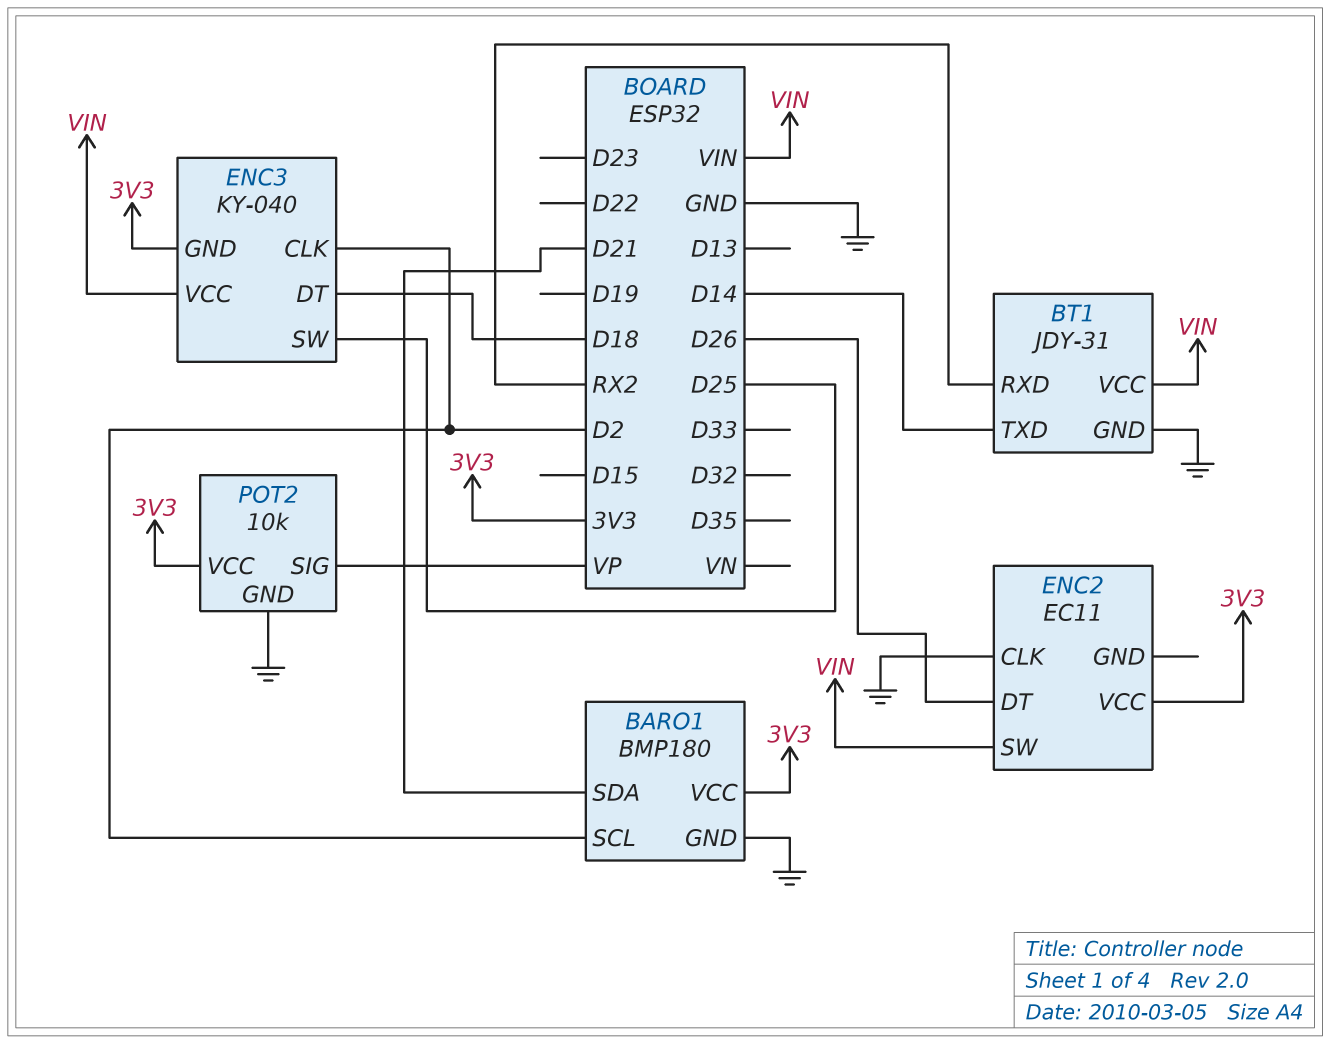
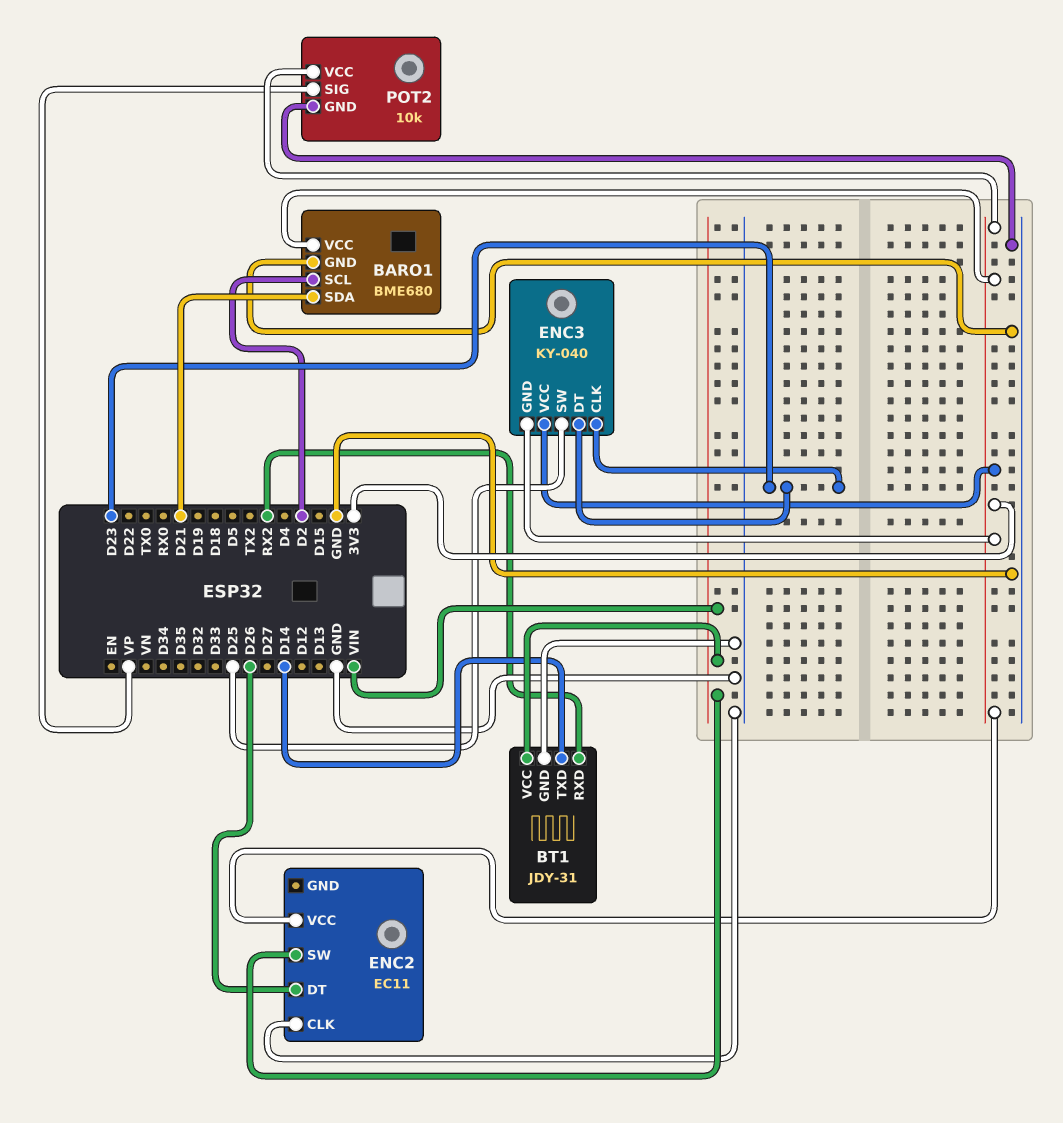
BARO1: BMP180 -> BME680
ENC3 pin CLK: D2 -> D23
ENC3 pin DT: D18 -> D23
ENC3 pin VCC: VIN -> 3V3

